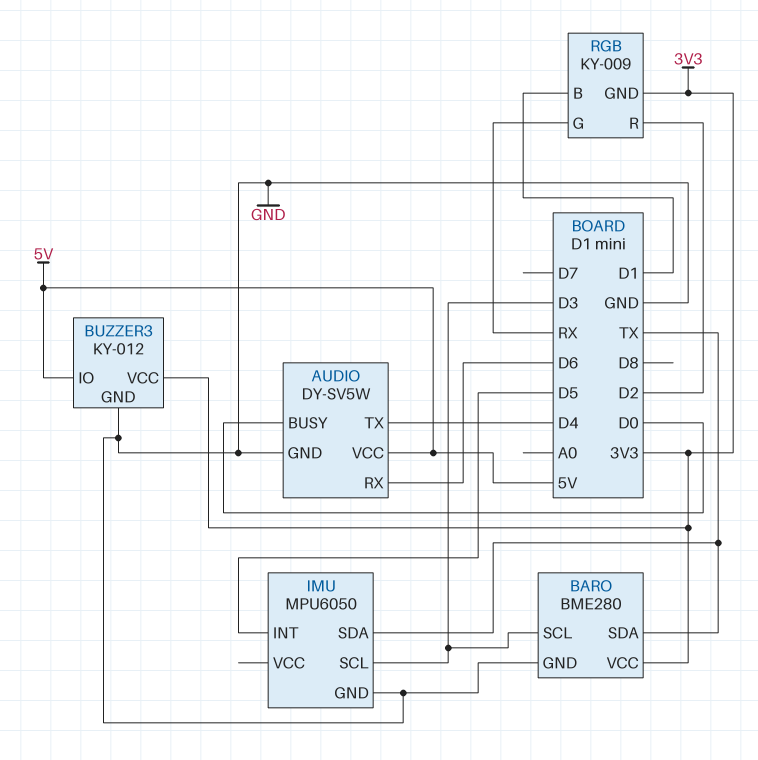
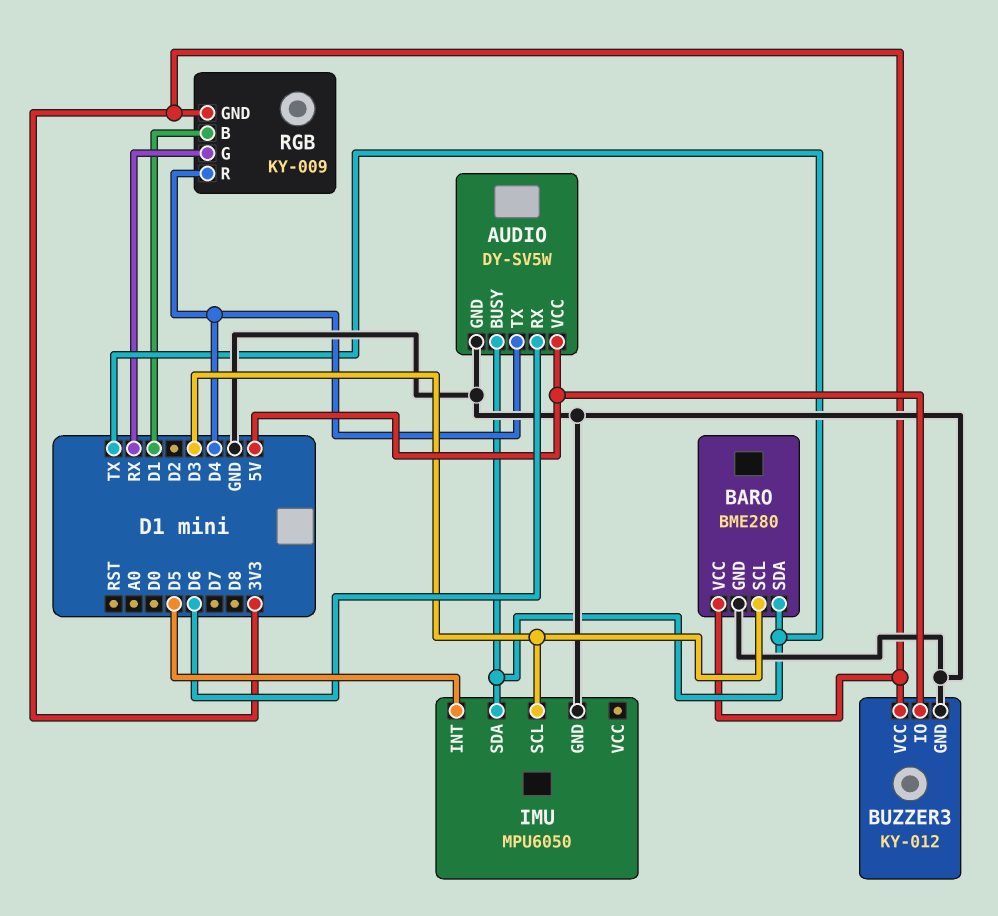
AUDIO pin BUSY: D0 -> TX
RGB pin R: D2 -> D4

